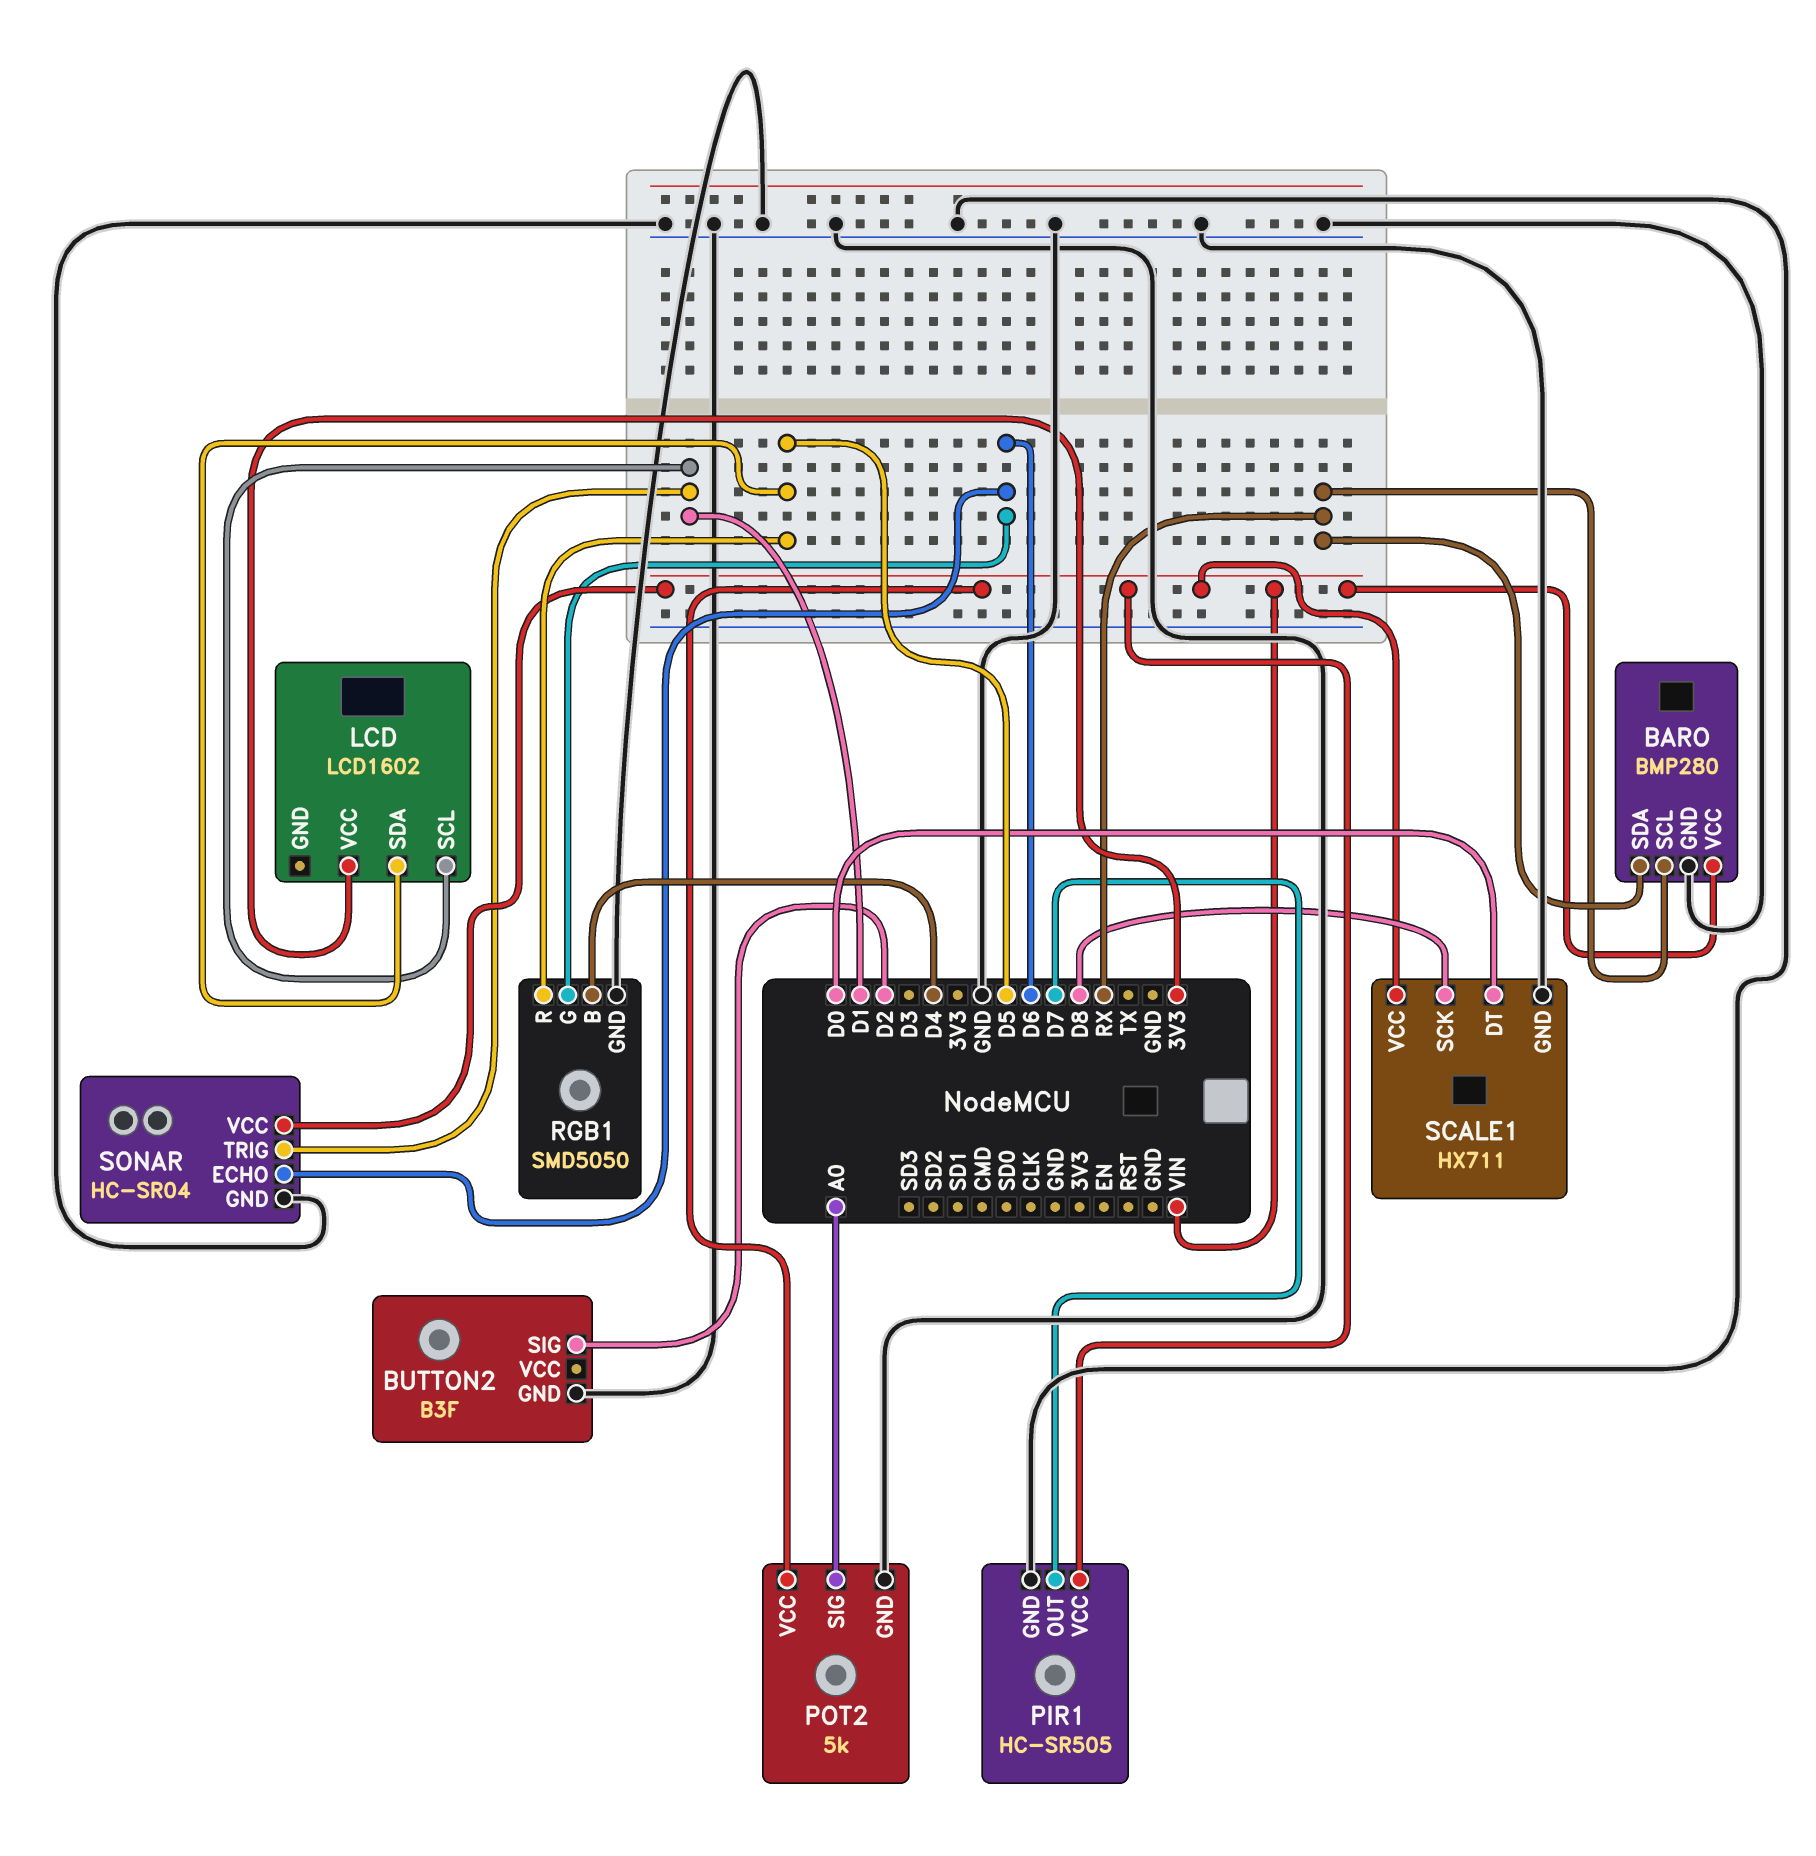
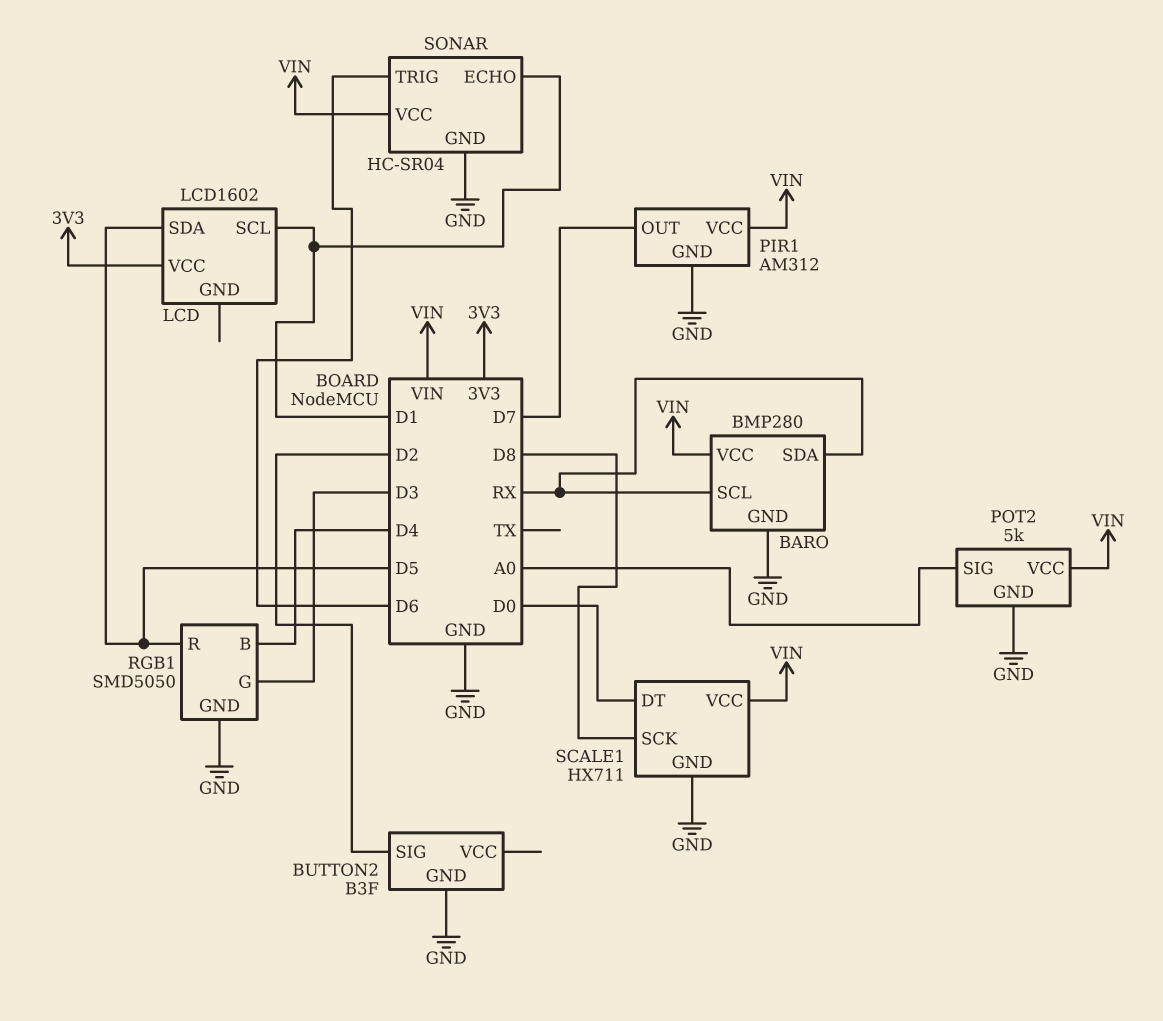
PIR1: HC-SR505 -> AM312
RGB1 pin G: D6 -> D3
SONAR pin ECHO: D6 -> D1
SONAR pin TRIG: D1 -> D6

